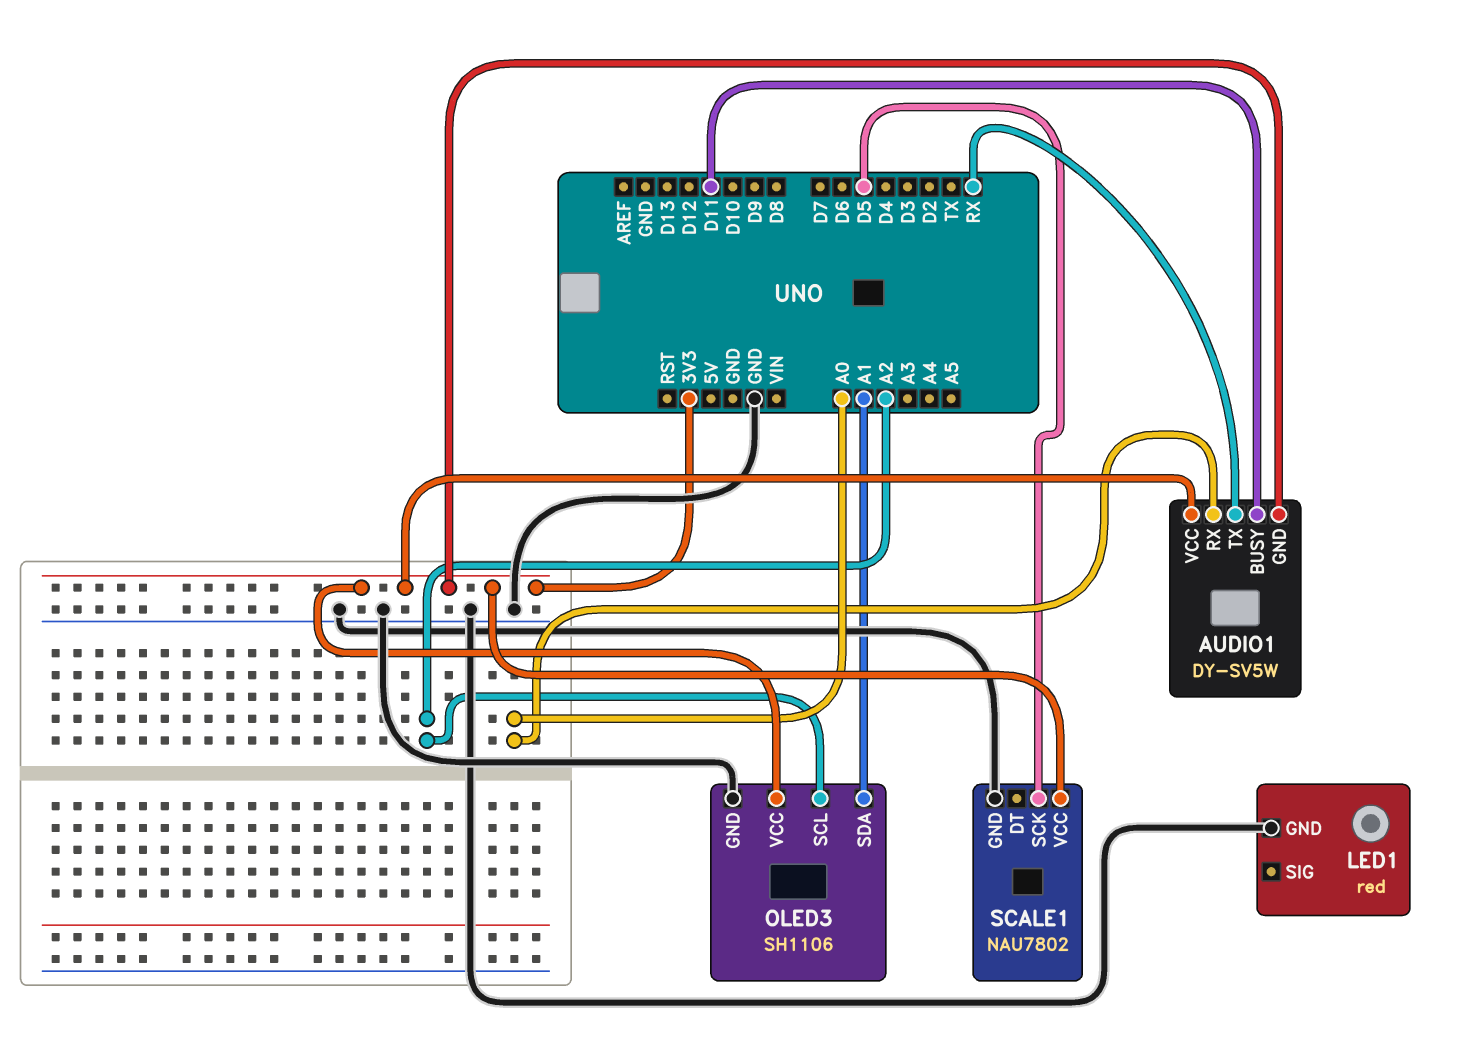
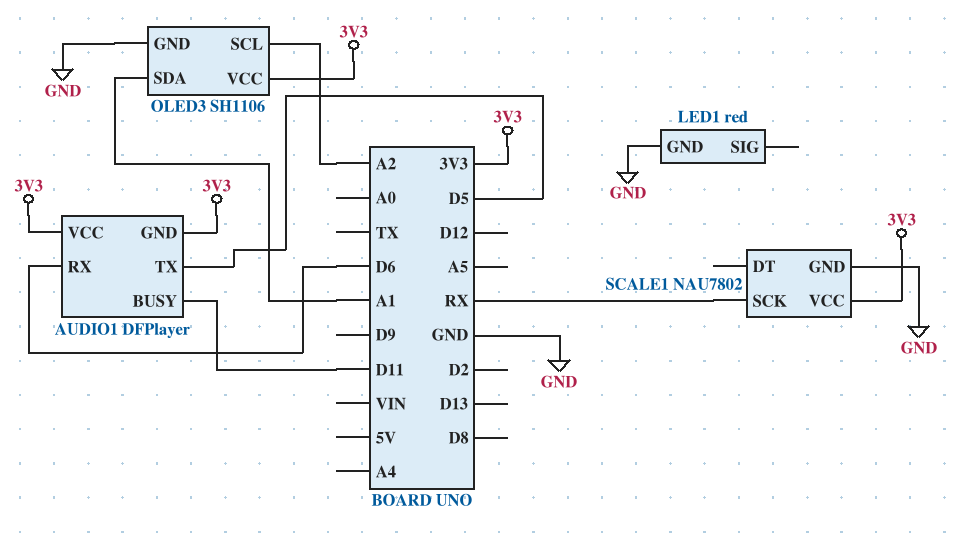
AUDIO1: DY-SV5W -> DFPlayer
AUDIO1 pin RX: A0 -> D6
AUDIO1 pin TX: RX -> D5
SCALE1 pin SCK: D5 -> RX

